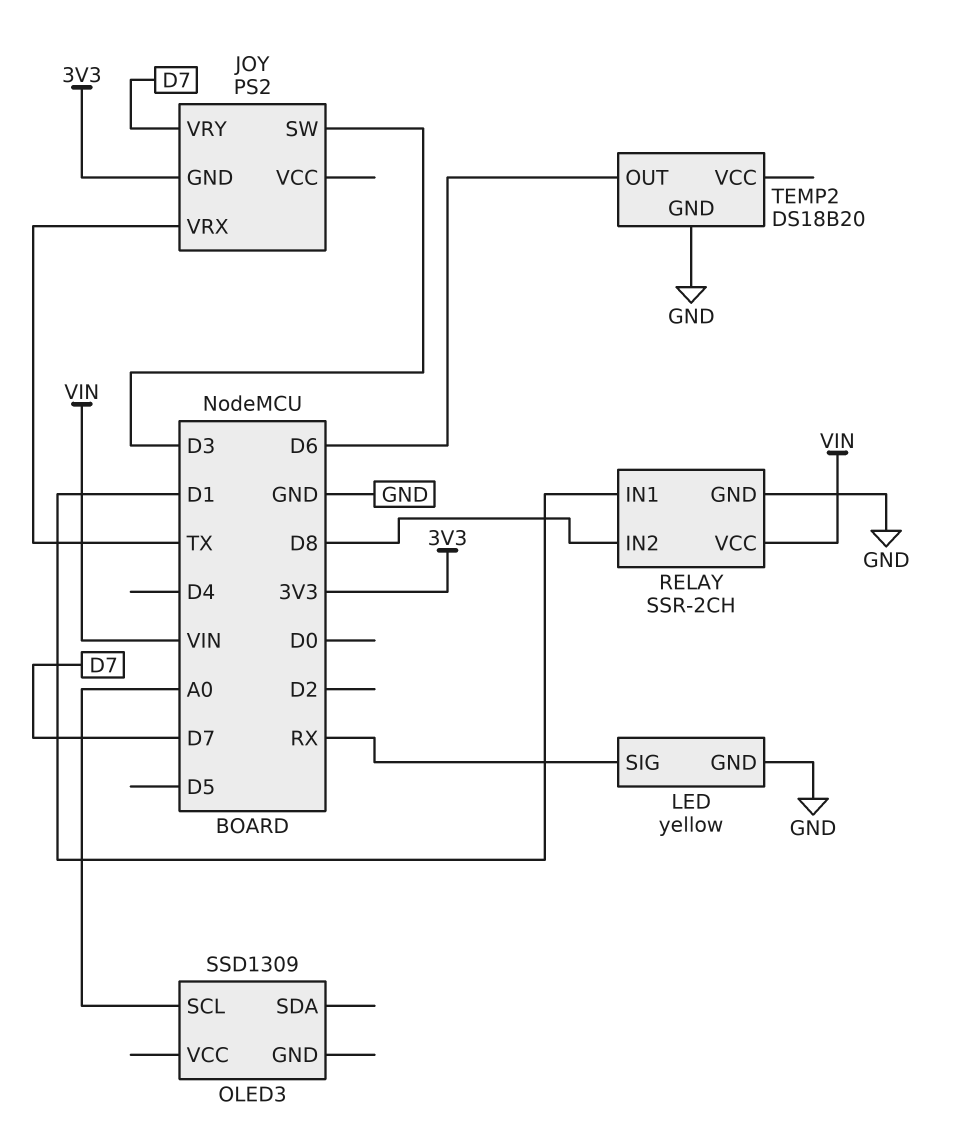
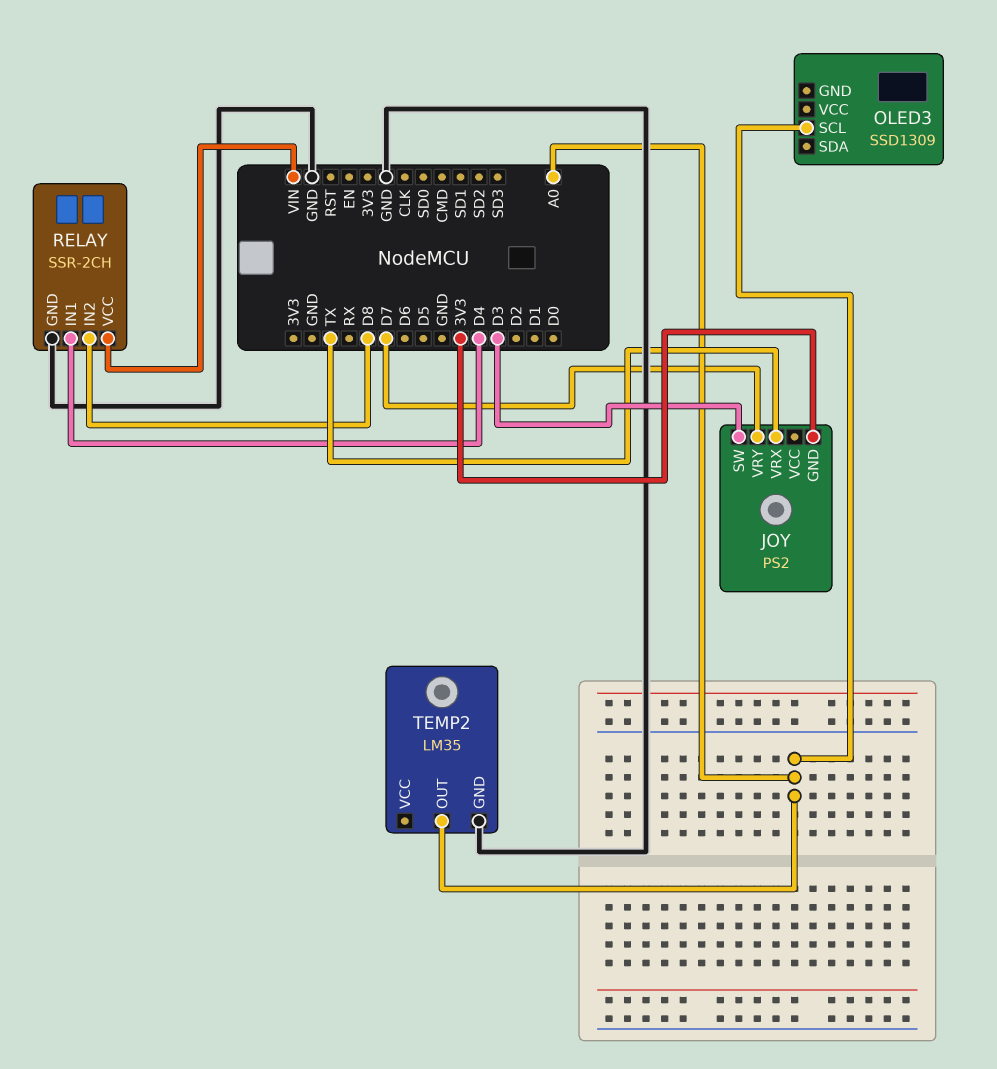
LED: yellow -> none
LED pin GND: GND -> none
LED pin SIG: RX -> none
RELAY pin IN1: D1 -> D4
TEMP2: DS18B20 -> LM35
TEMP2 pin OUT: D6 -> A0

